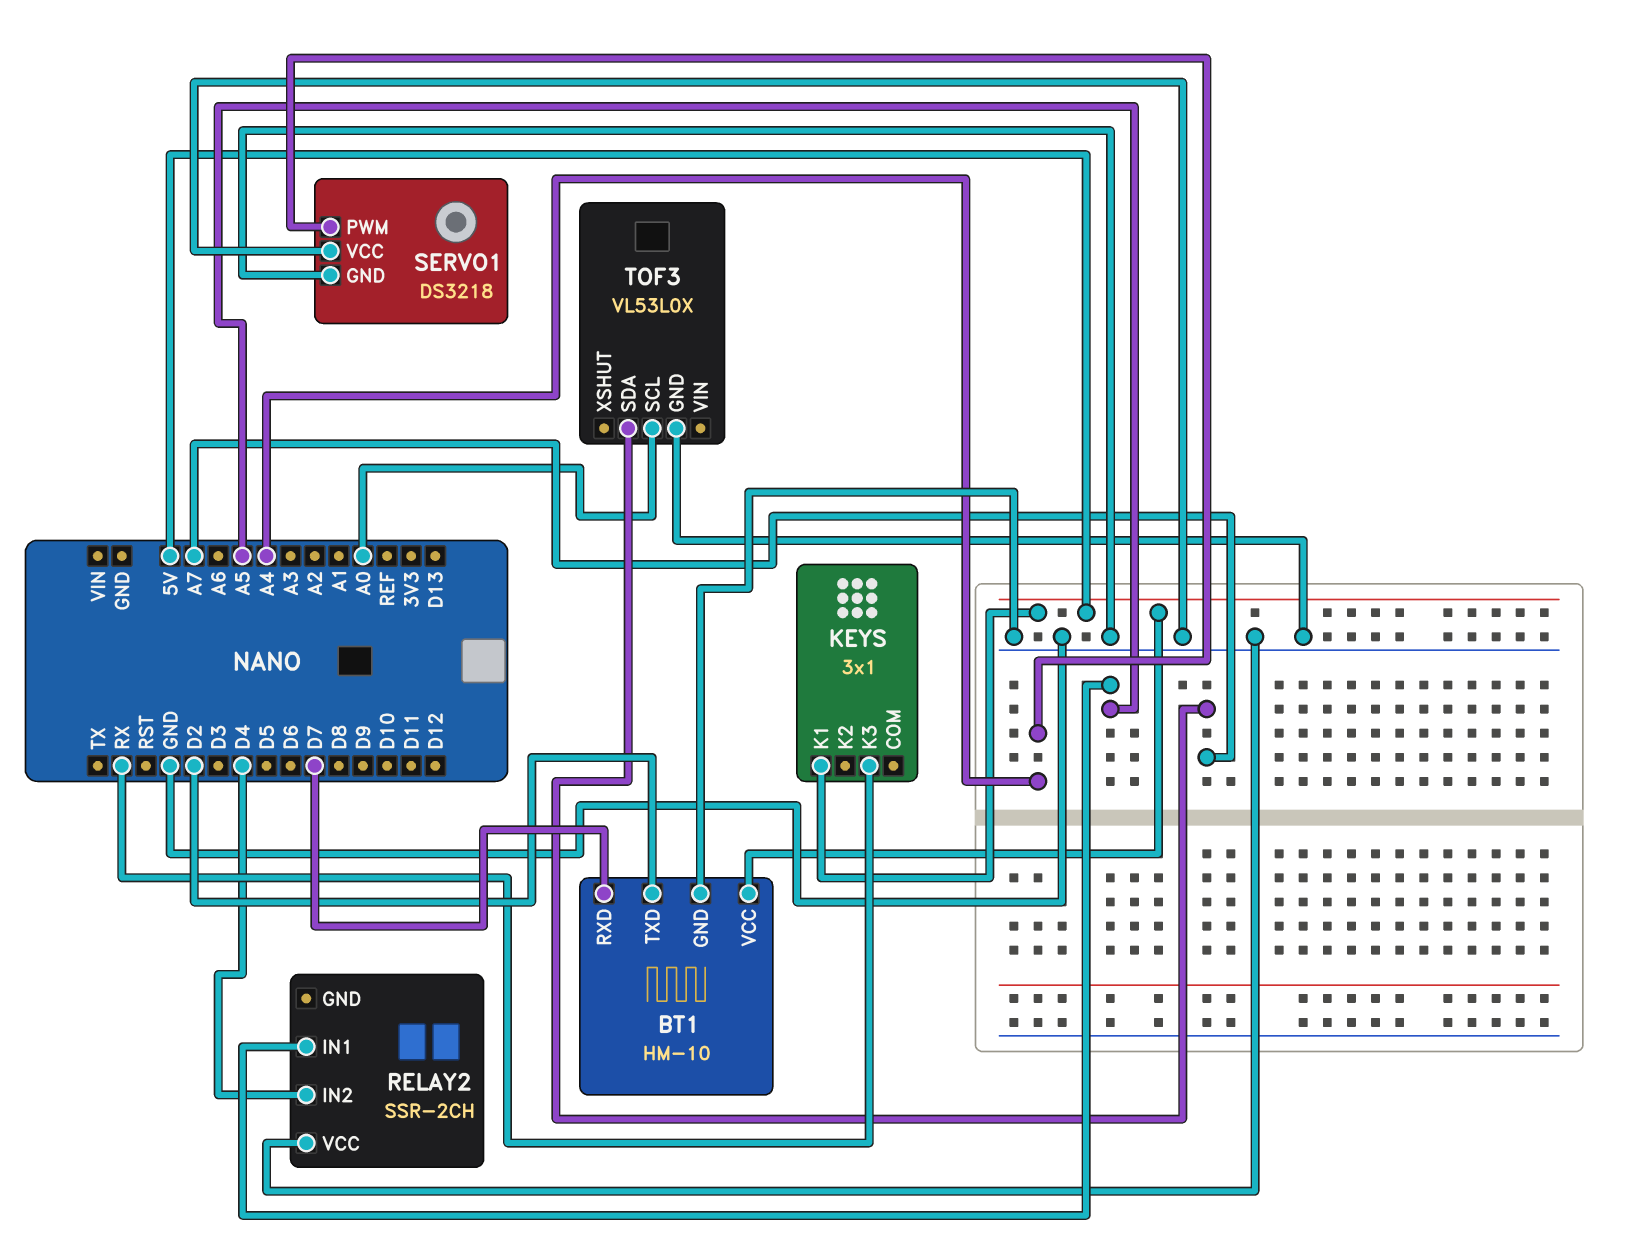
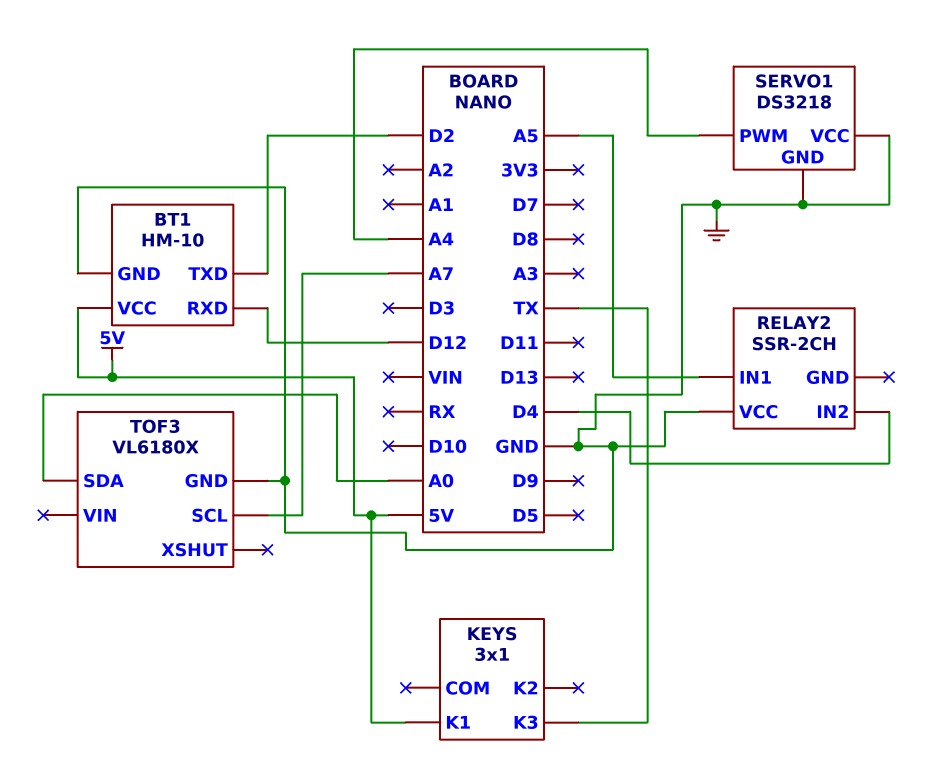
BT1 pin RXD: D7 -> D12
KEYS pin K3: RX -> TX
TOF3: VL53L0X -> VL6180X
TOF3 pin SCL: A0 -> A7
TOF3 pin SDA: A7 -> A0

